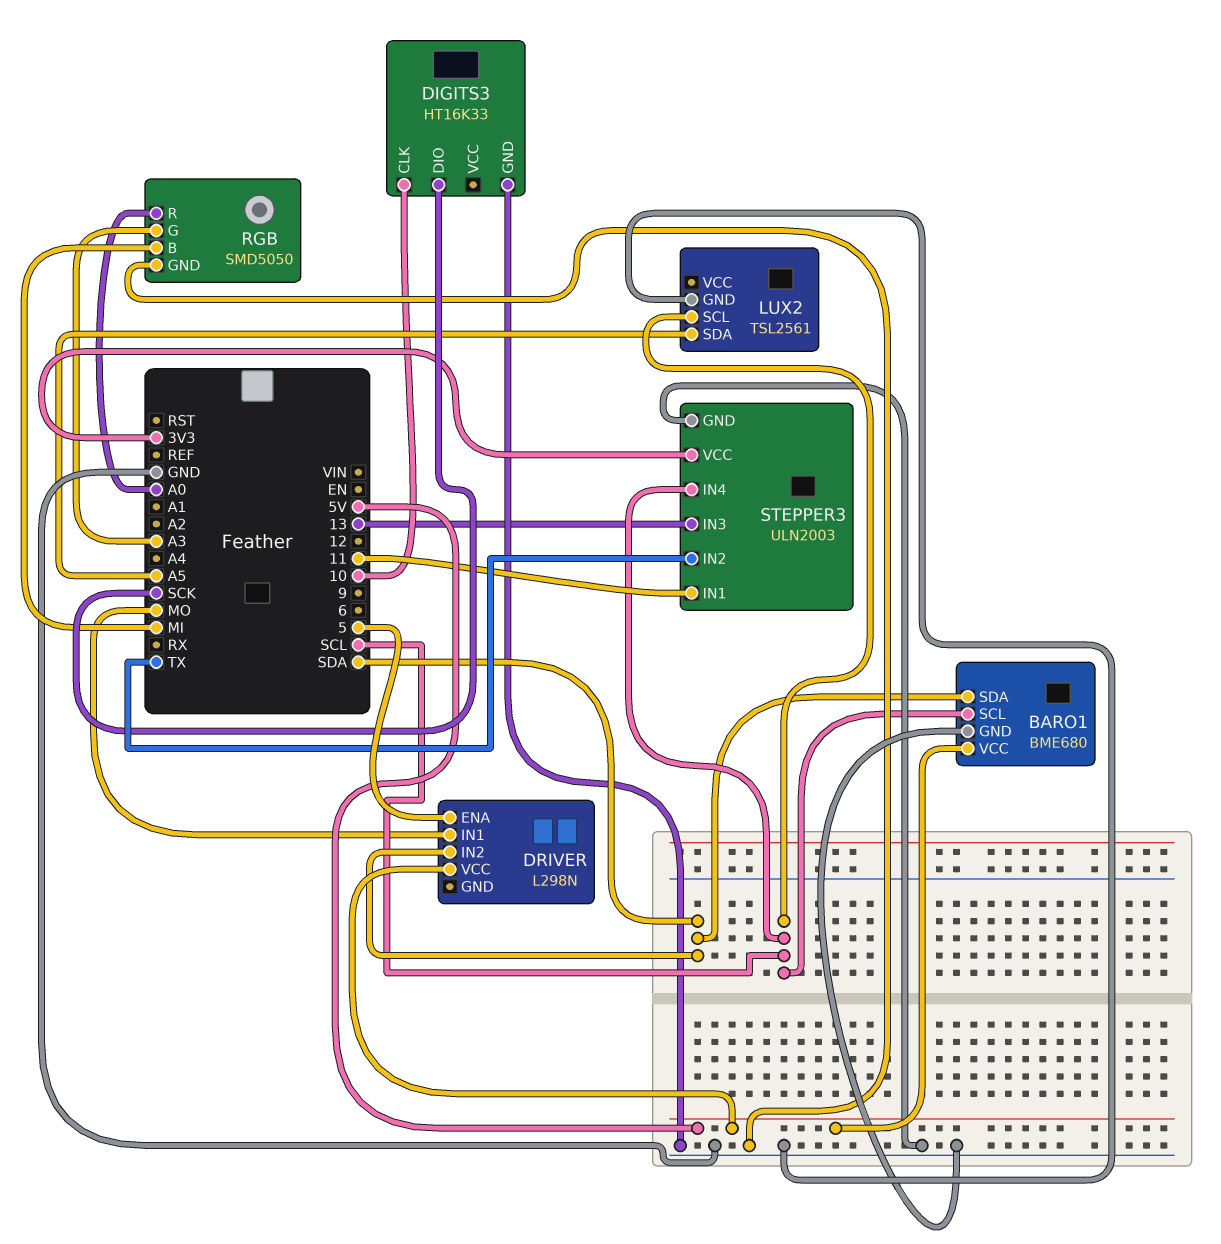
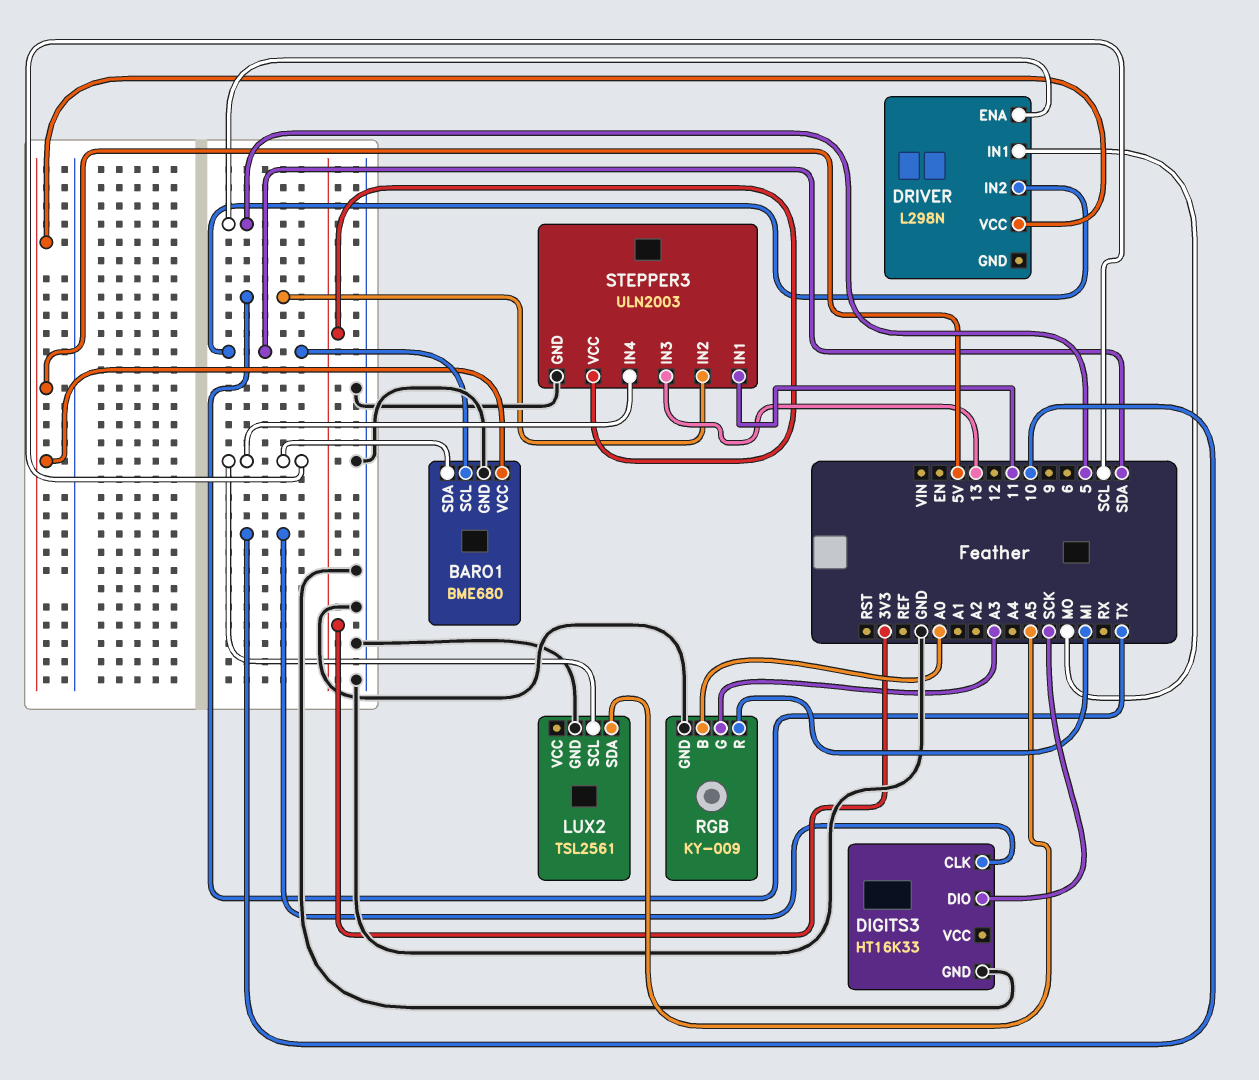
BARO1 pin SCL: SCL -> SDA
BARO1 pin SDA: SDA -> SCL
RGB: SMD5050 -> KY-009
RGB pin B: MI -> A0
RGB pin R: A0 -> MI

